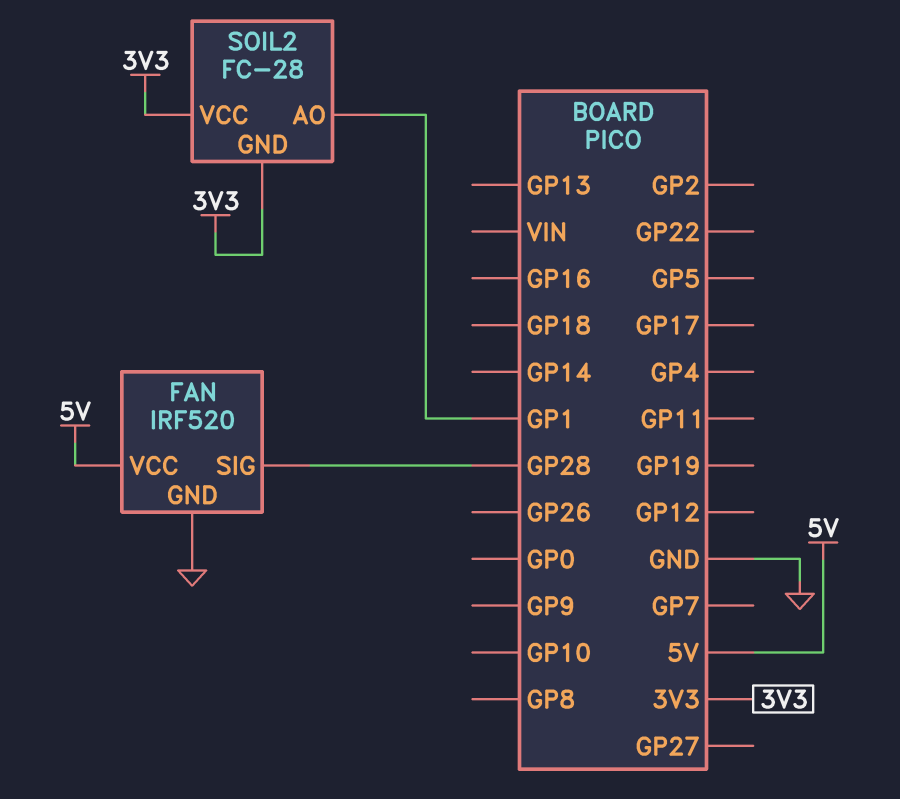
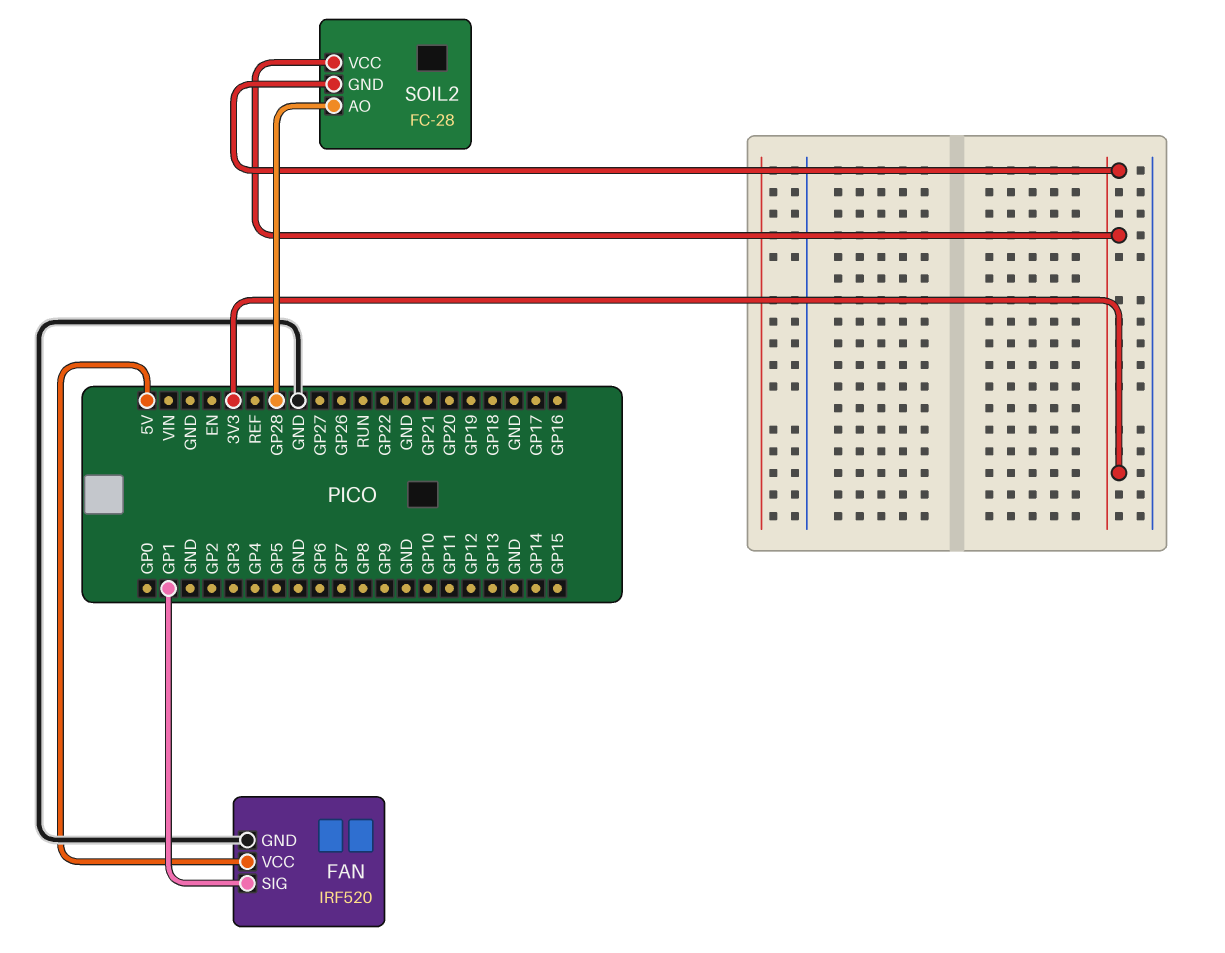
FAN pin SIG: GP28 -> GP1
SOIL2 pin AO: GP1 -> GP28

